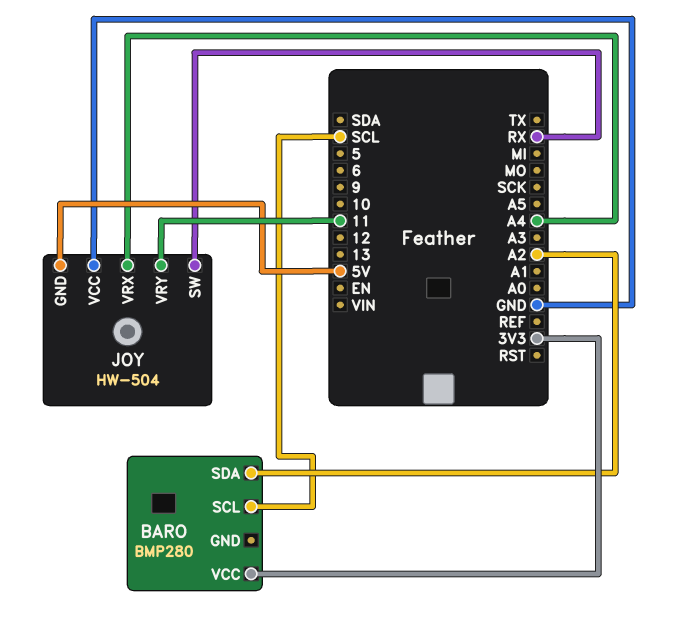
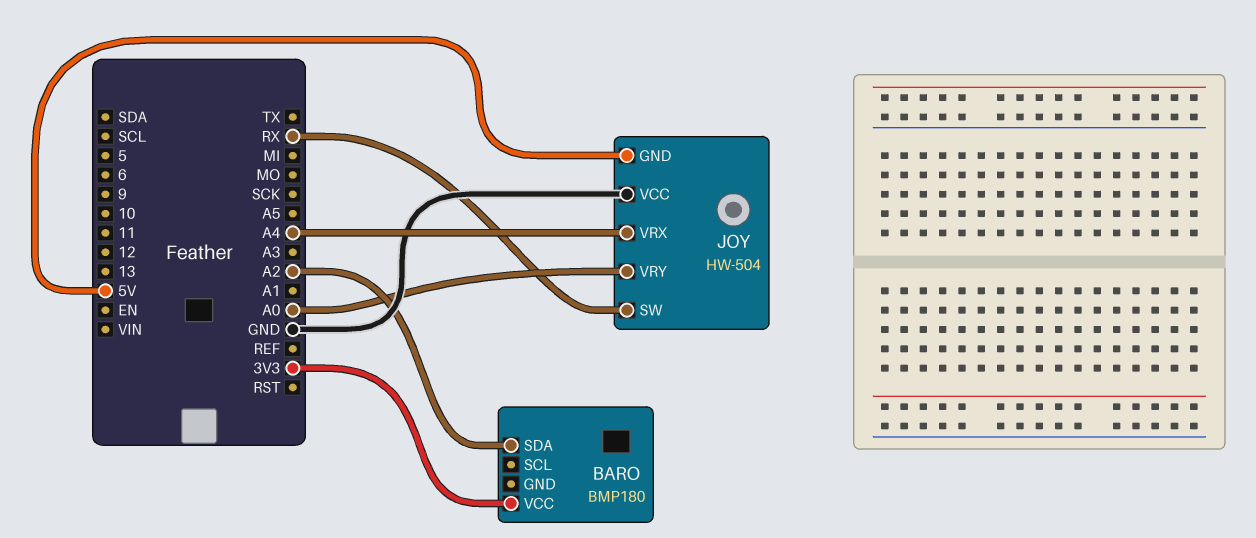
BARO: BMP280 -> BMP180
BARO pin SCL: SCL -> none
JOY pin VRY: 11 -> A0

